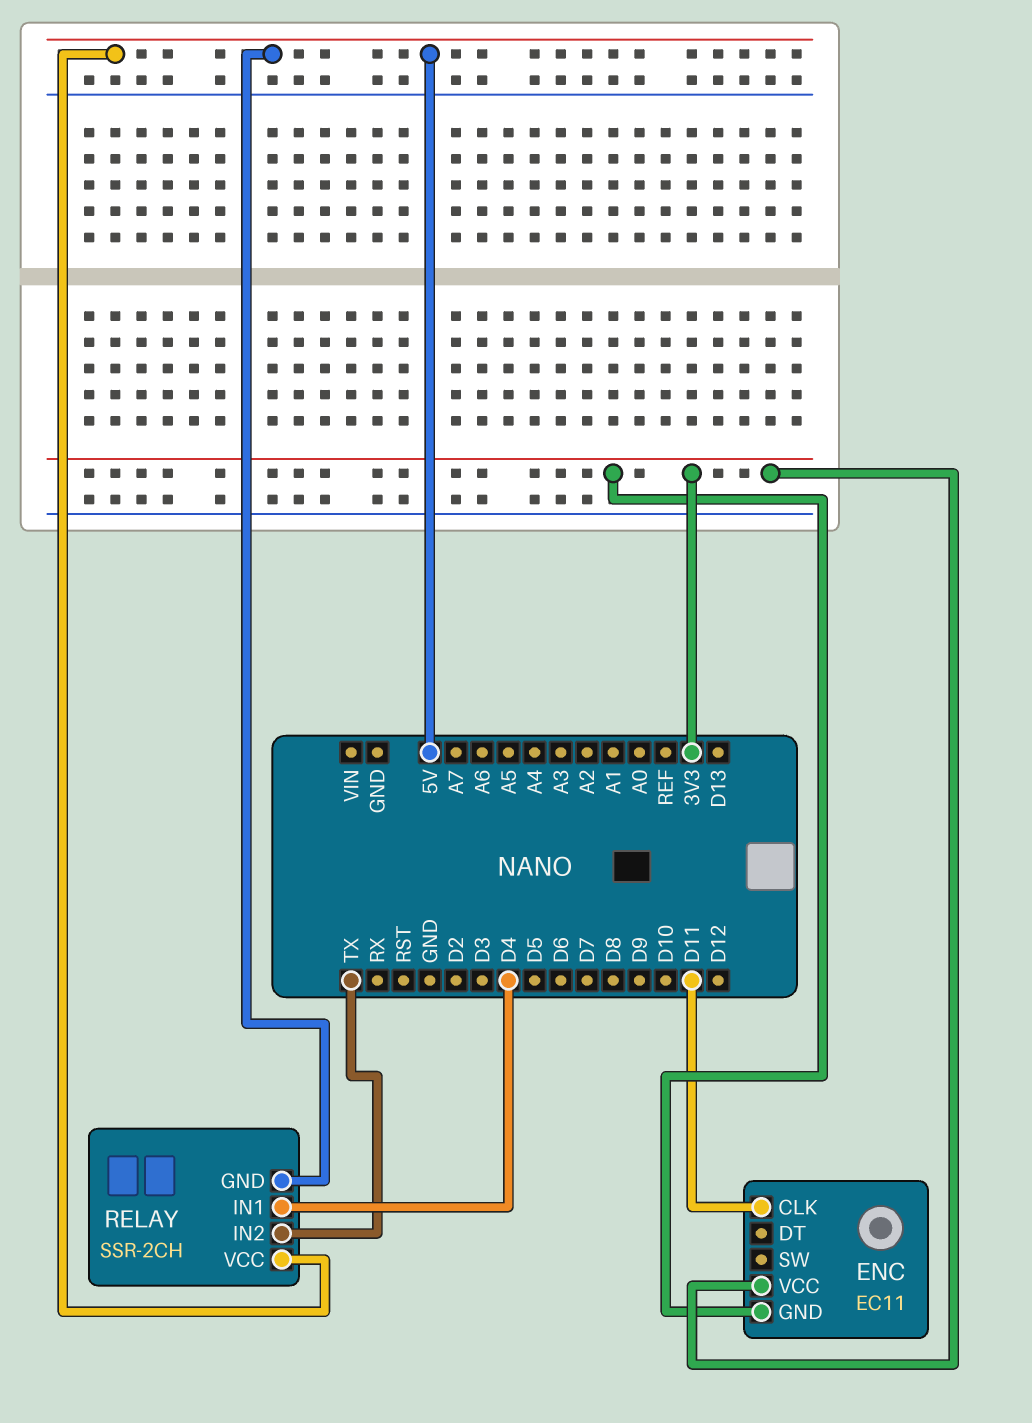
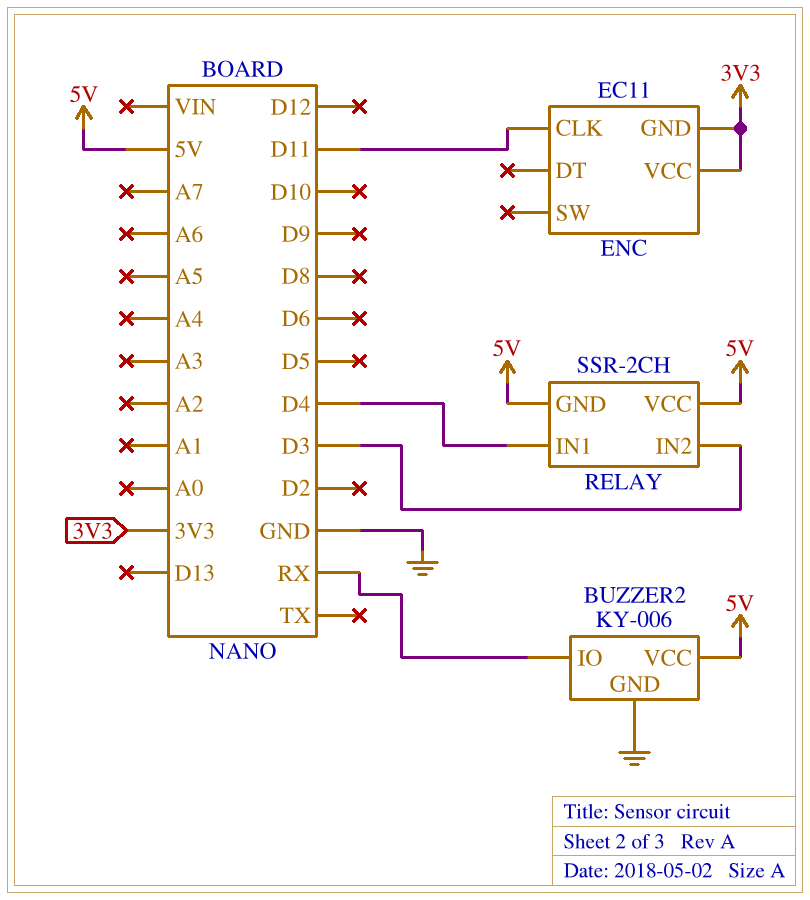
BUZZER2: none -> KY-006
BUZZER2 pin GND: none -> GND
BUZZER2 pin IO: none -> RX
BUZZER2 pin VCC: none -> 5V
RELAY pin IN2: TX -> D3

